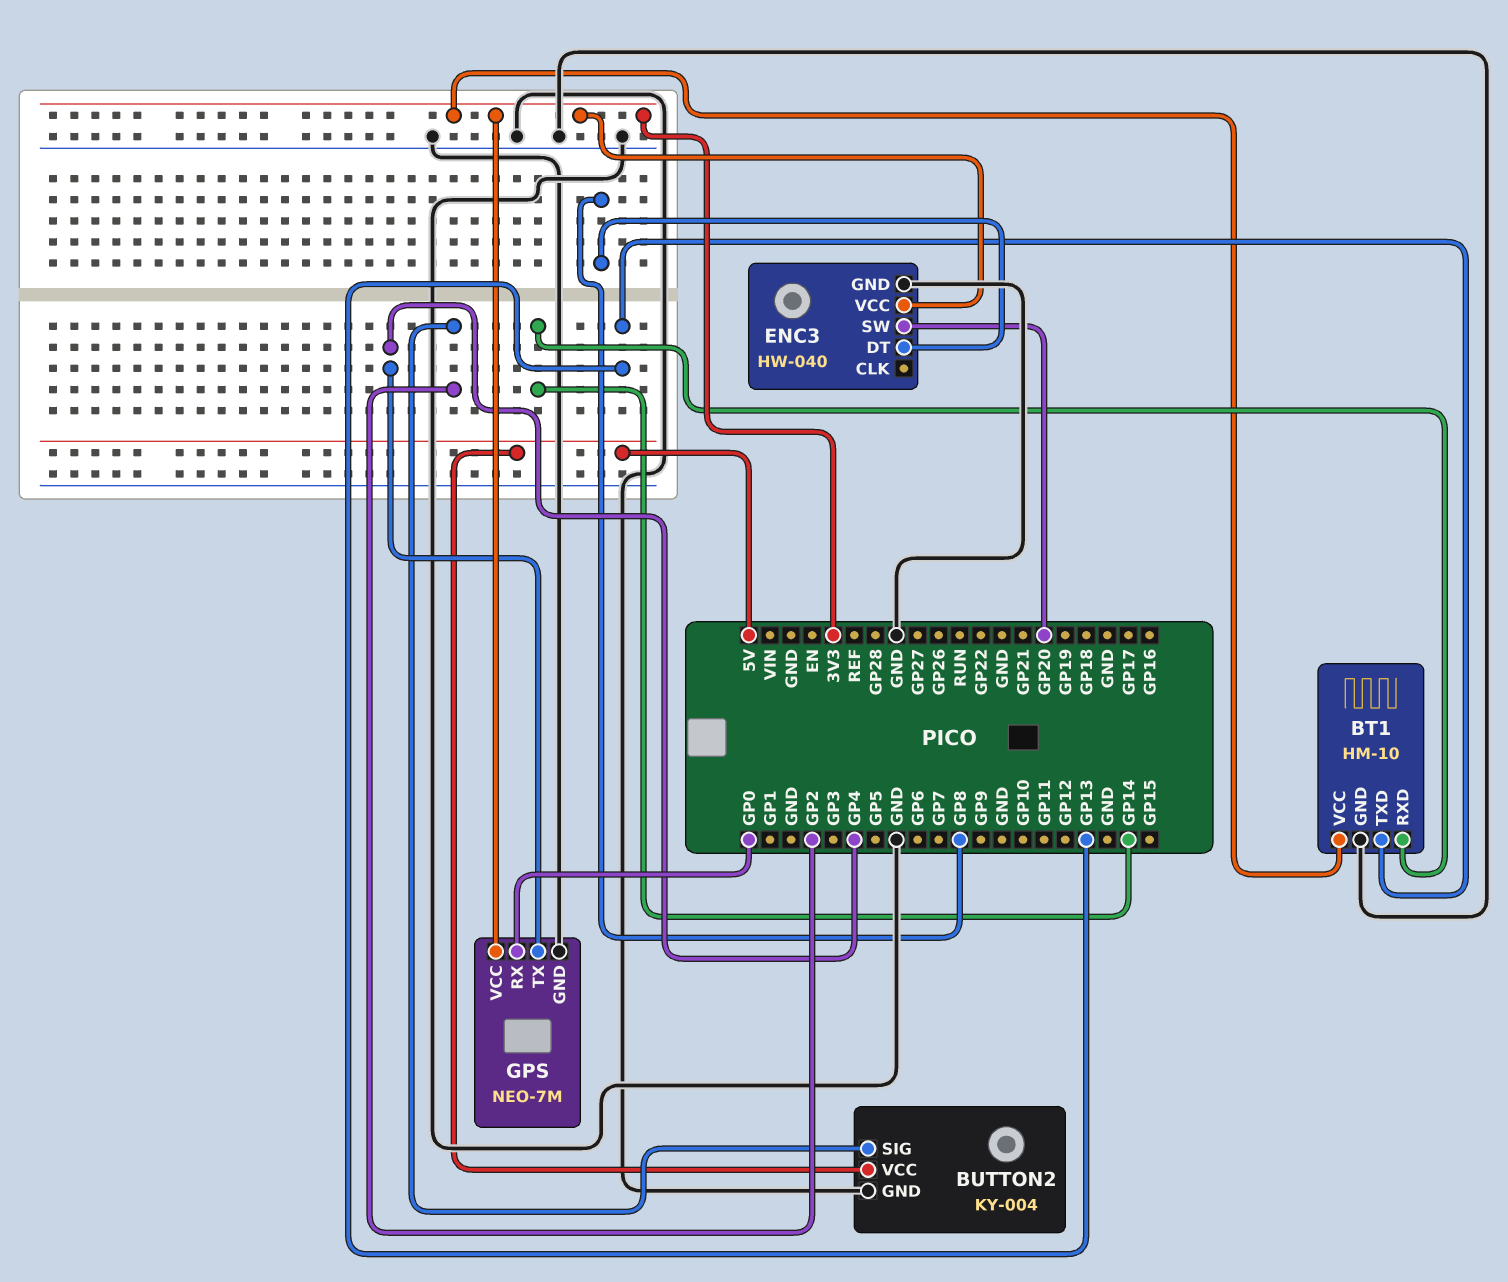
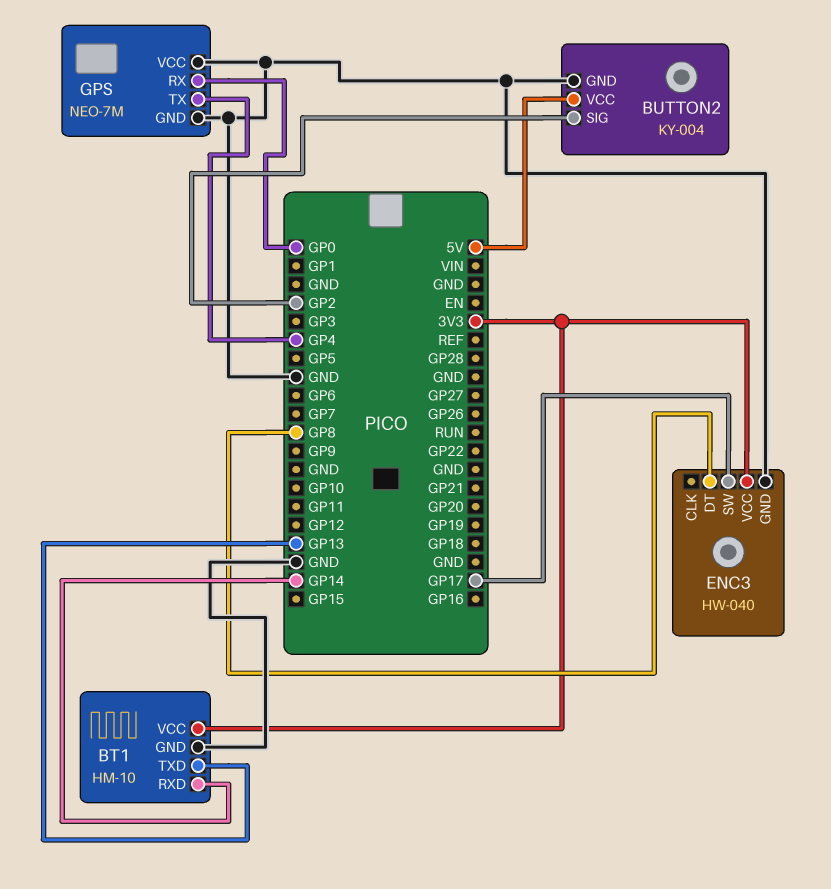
ENC3 pin SW: GP20 -> GP17
GPS pin VCC: 3V3 -> GND

